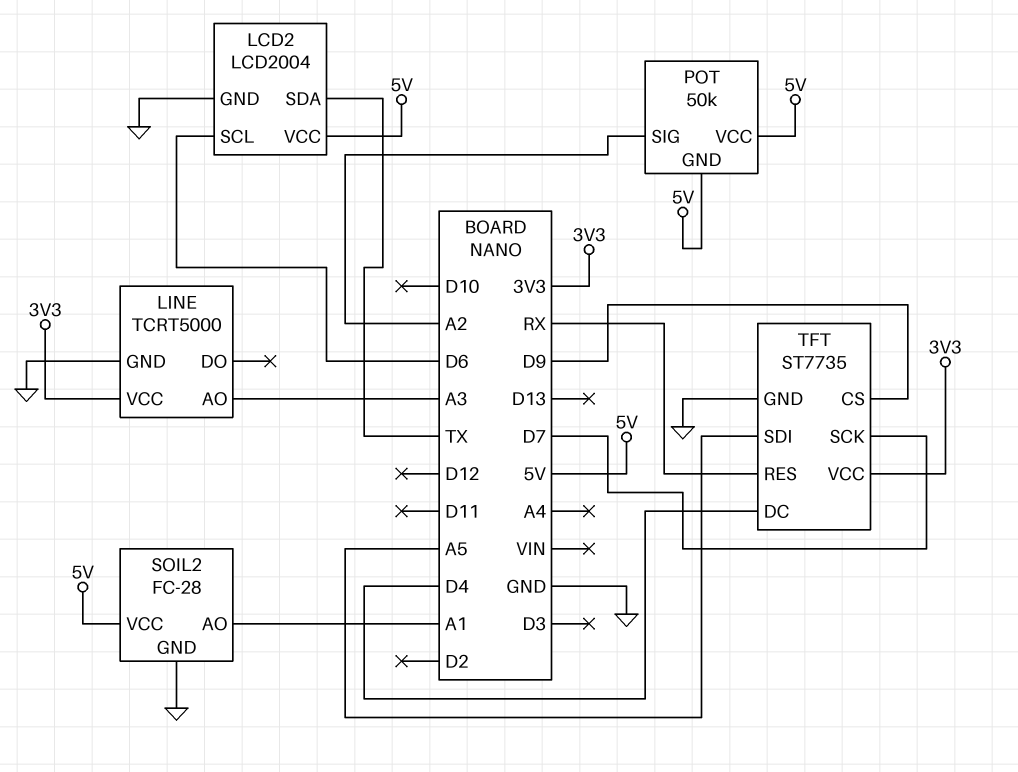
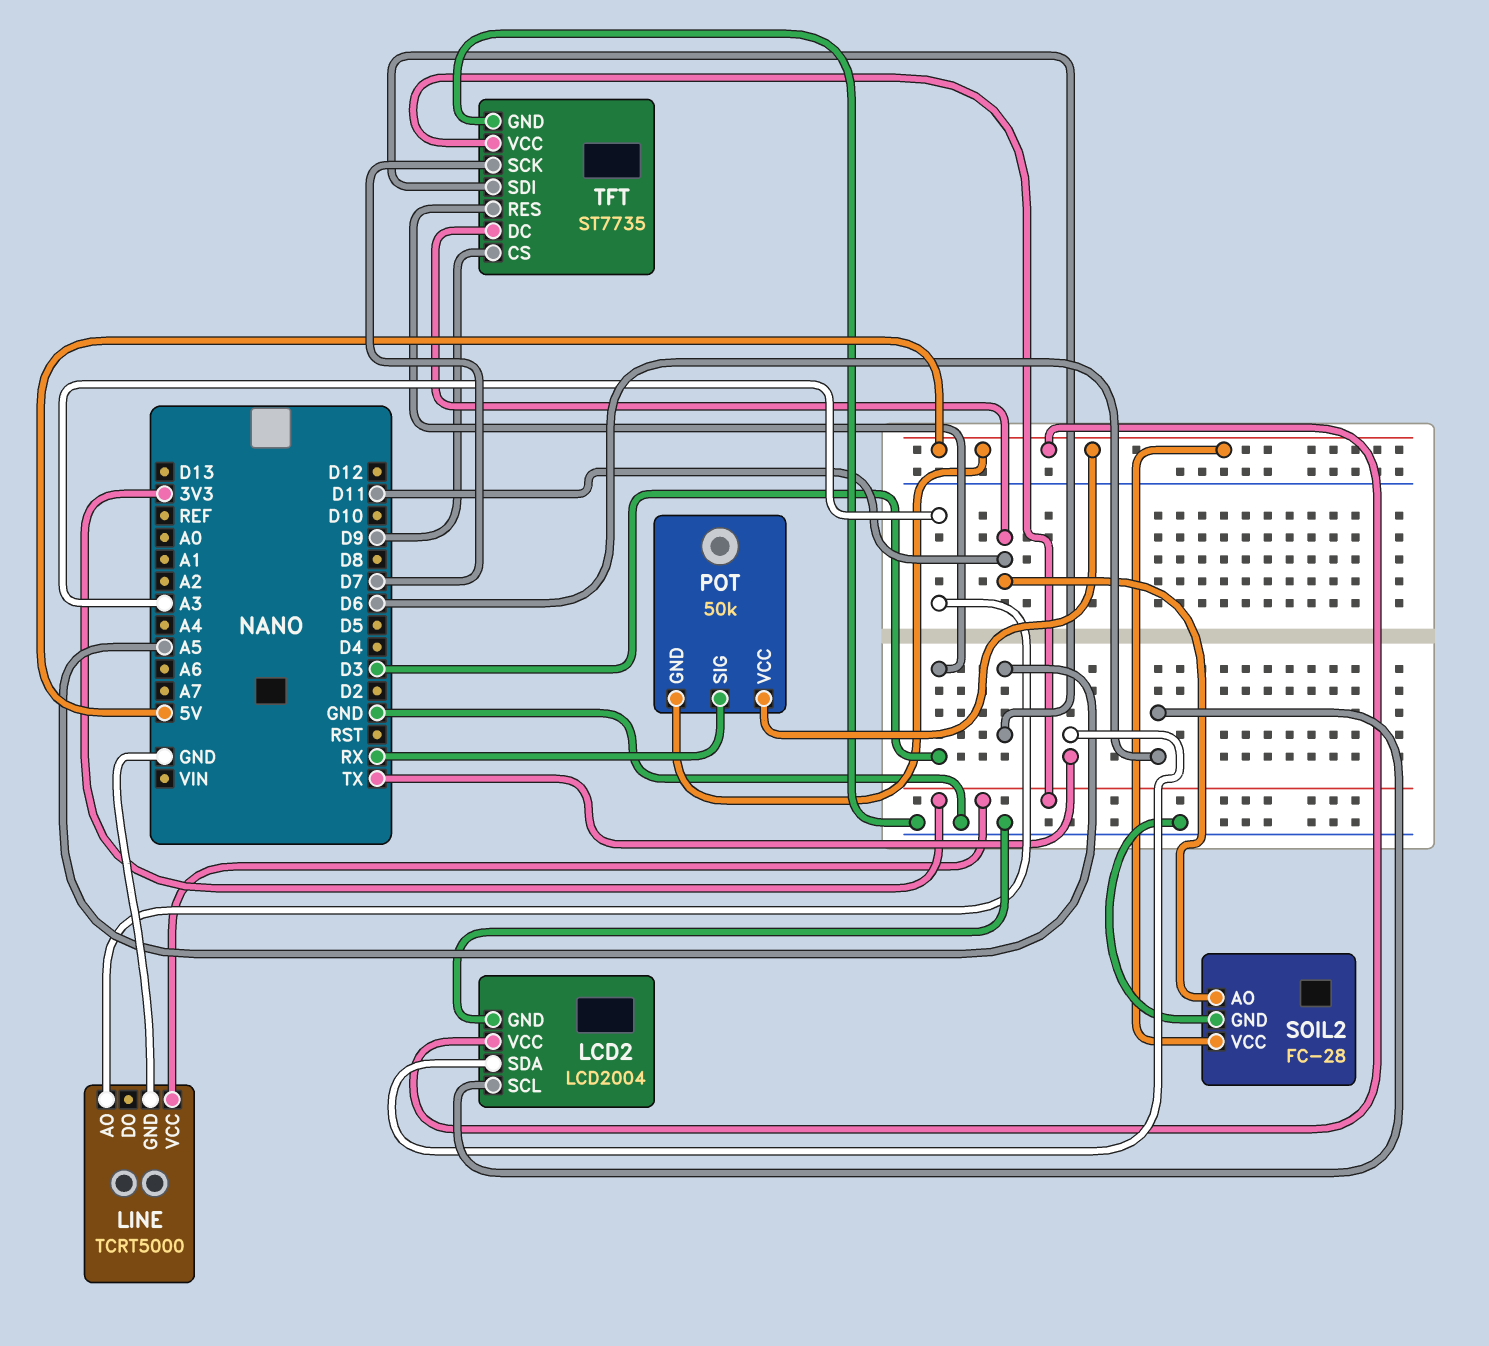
POT pin SIG: A2 -> RX
SOIL2 pin AO: A1 -> D11
TFT pin DC: D4 -> D11
TFT pin RES: RX -> D3

